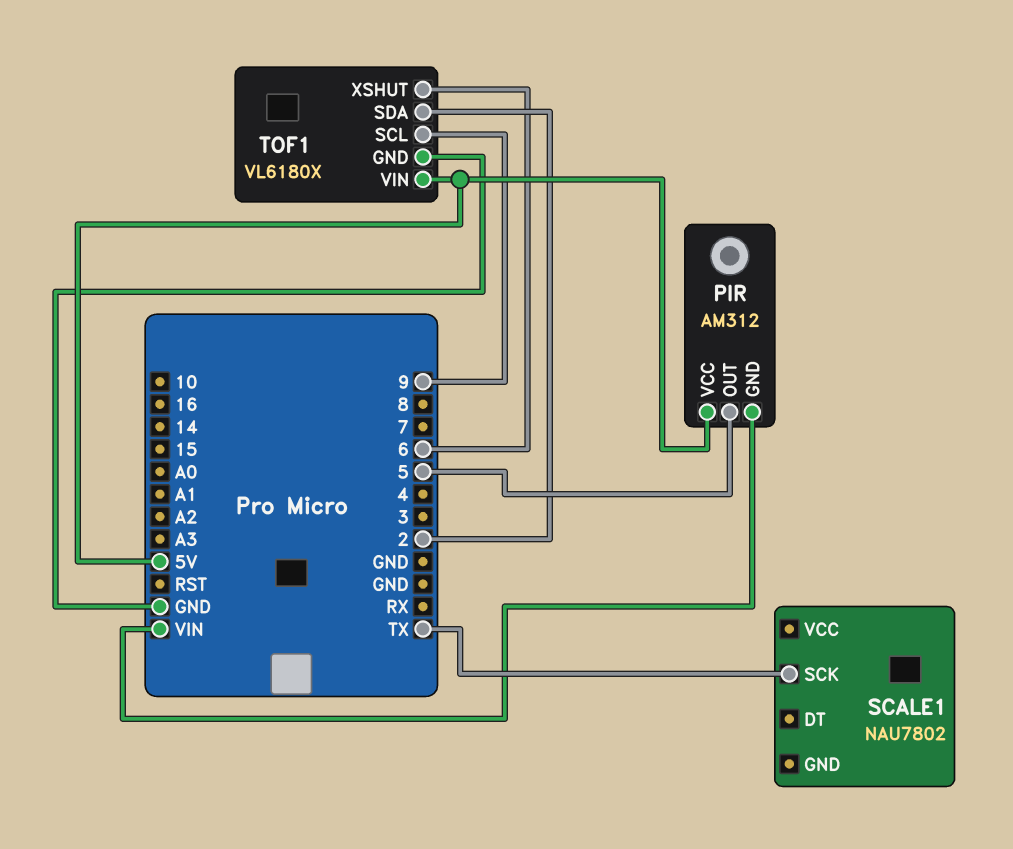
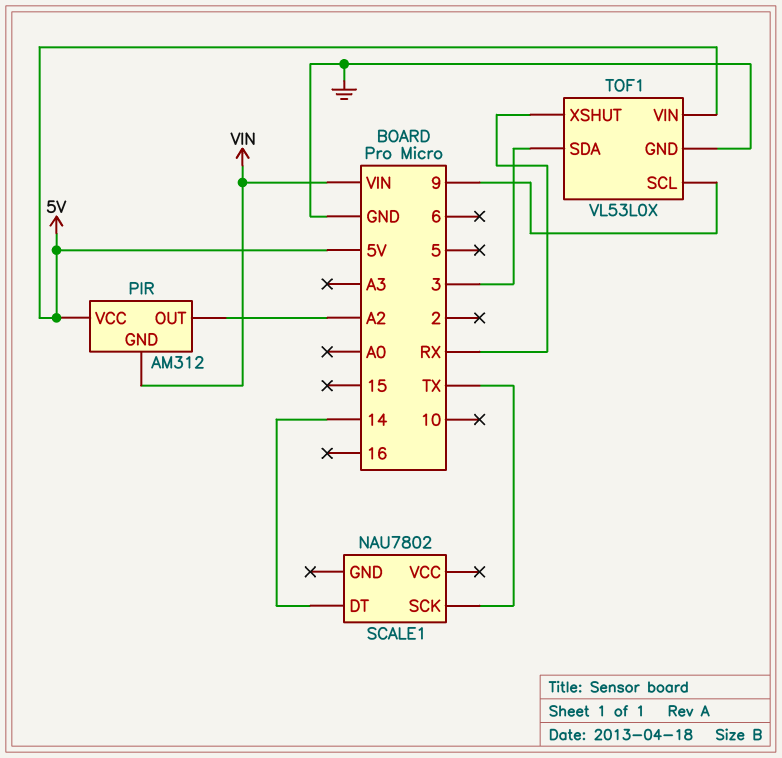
PIR pin OUT: 5 -> A2
SCALE1 pin DT: none -> 14
TOF1: VL6180X -> VL53L0X
TOF1 pin SDA: 2 -> 3
TOF1 pin XSHUT: 6 -> RX

